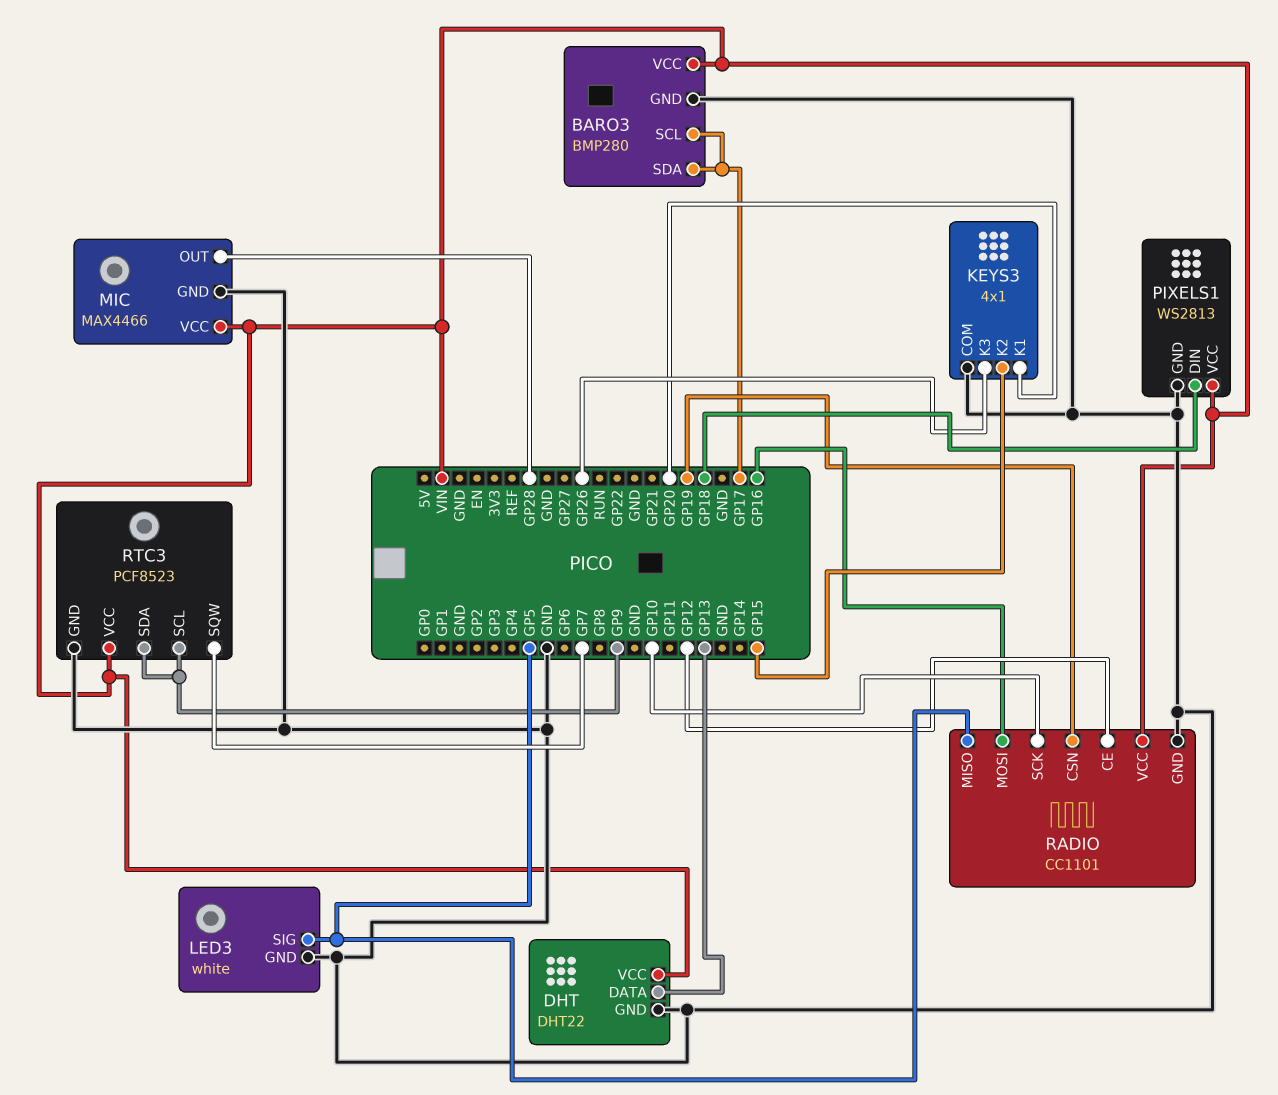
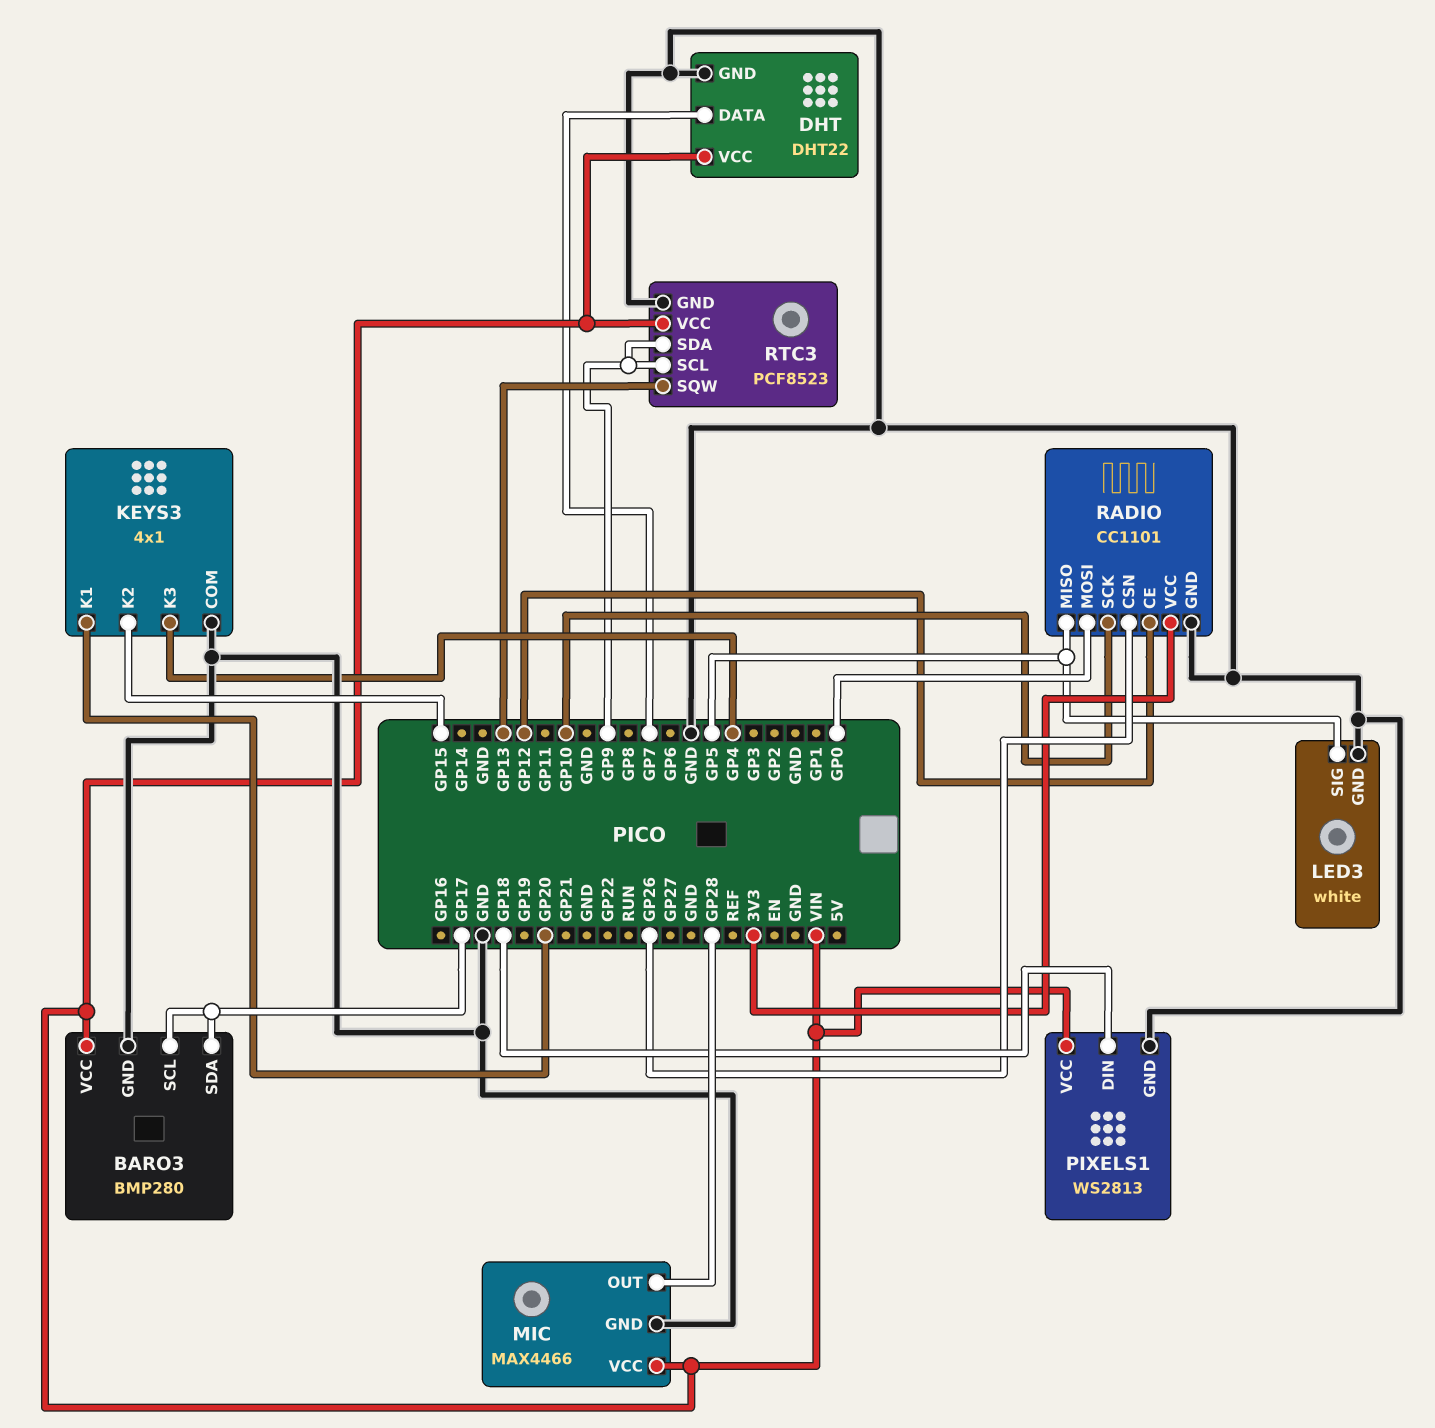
DHT pin DATA: GP13 -> GP7
KEYS3 pin K3: GP26 -> GP4
RADIO pin CSN: GP19 -> GP26
RADIO pin MOSI: GP16 -> GP0
RADIO pin VCC: VIN -> 3V3
RTC3 pin SQW: GP7 -> GP13

